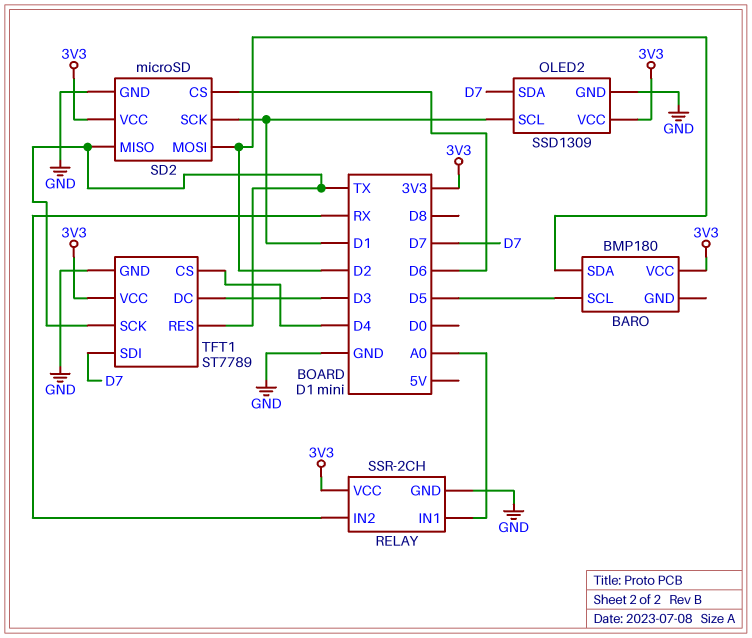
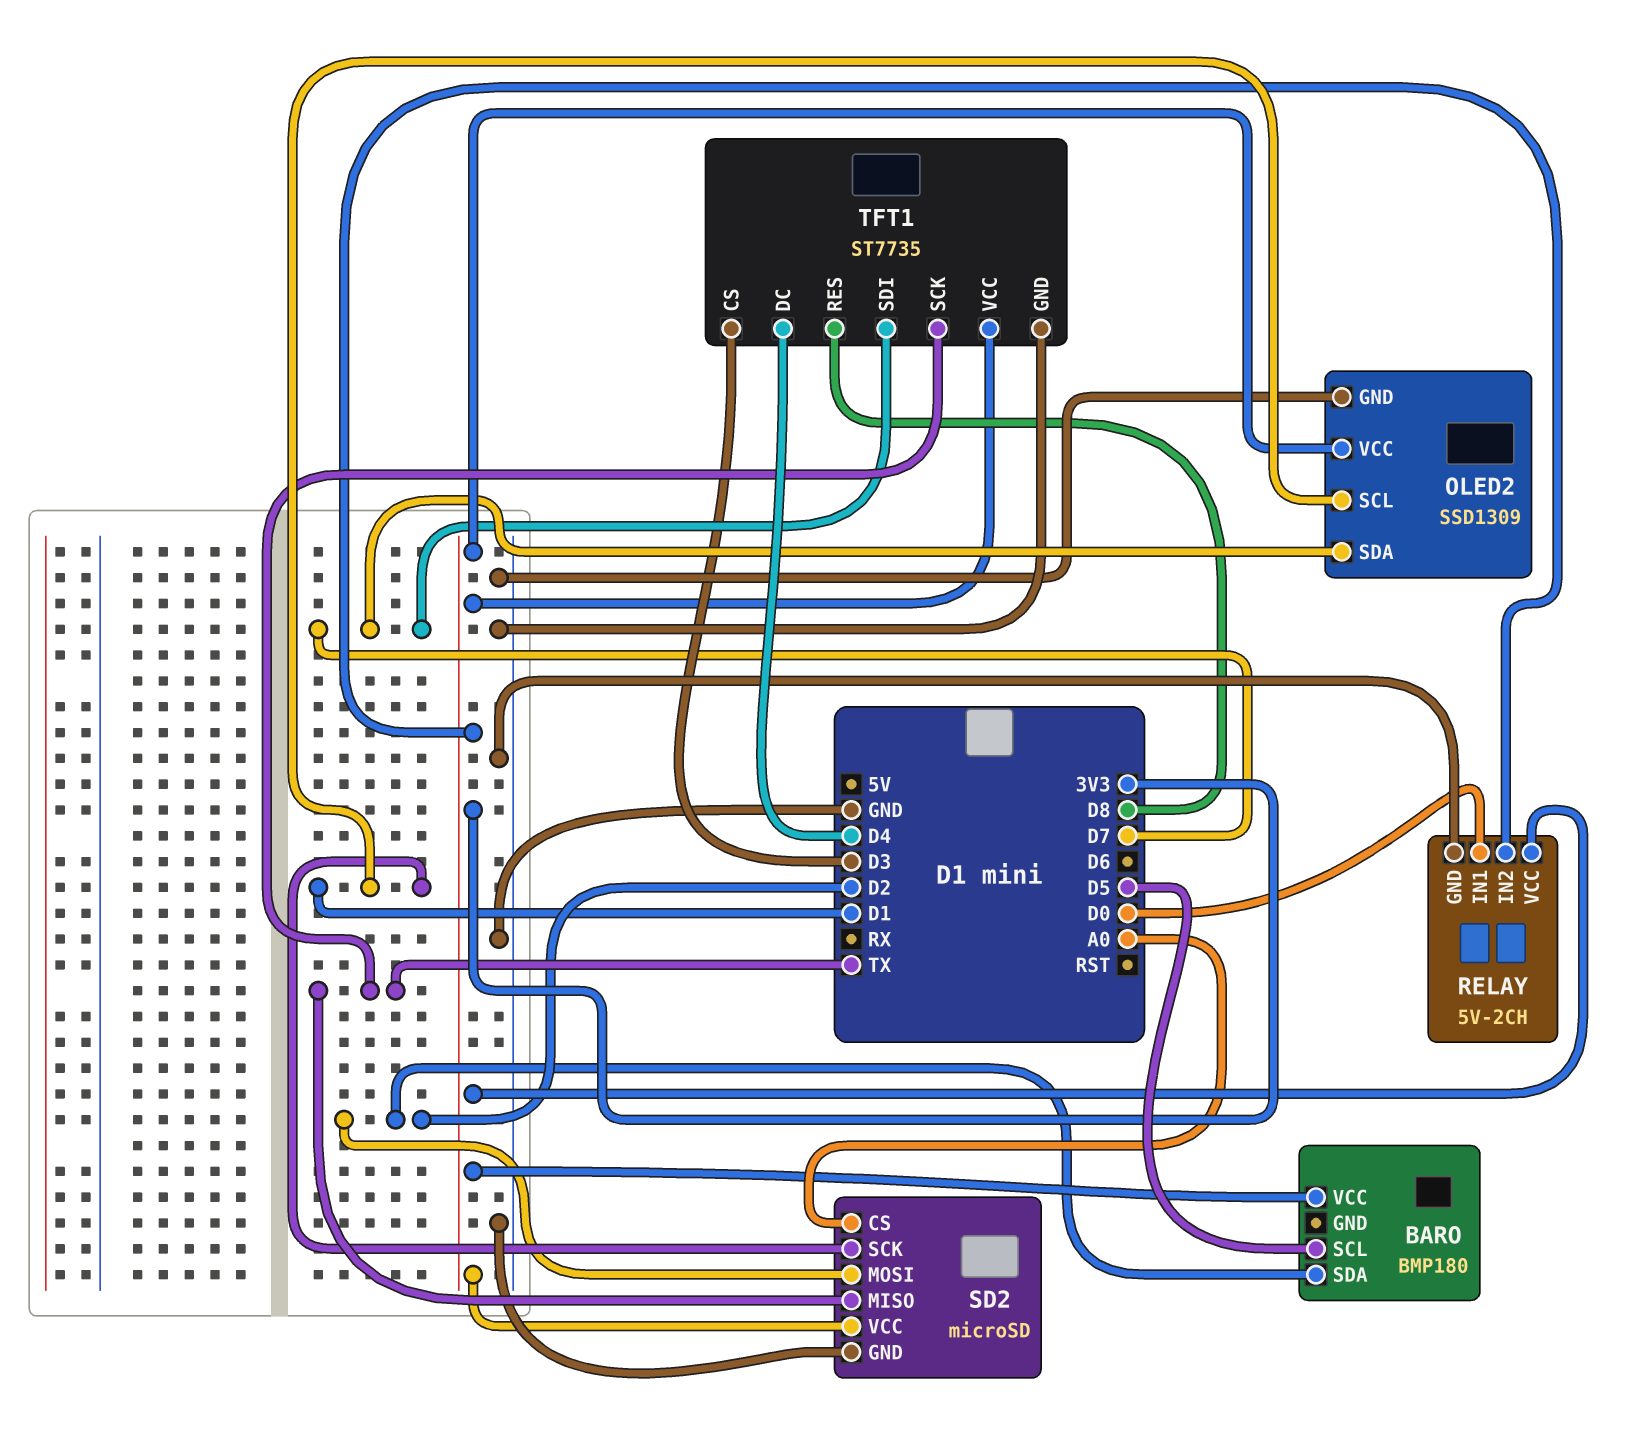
RELAY: SSR-2CH -> 5V-2CH
RELAY pin IN1: A0 -> D0
RELAY pin IN2: RX -> 3V3
SD2 pin CS: D6 -> A0
TFT1: ST7789 -> ST7735
TFT1 pin CS: D4 -> D3
TFT1 pin DC: D3 -> D4
TFT1 pin RES: TX -> D8

